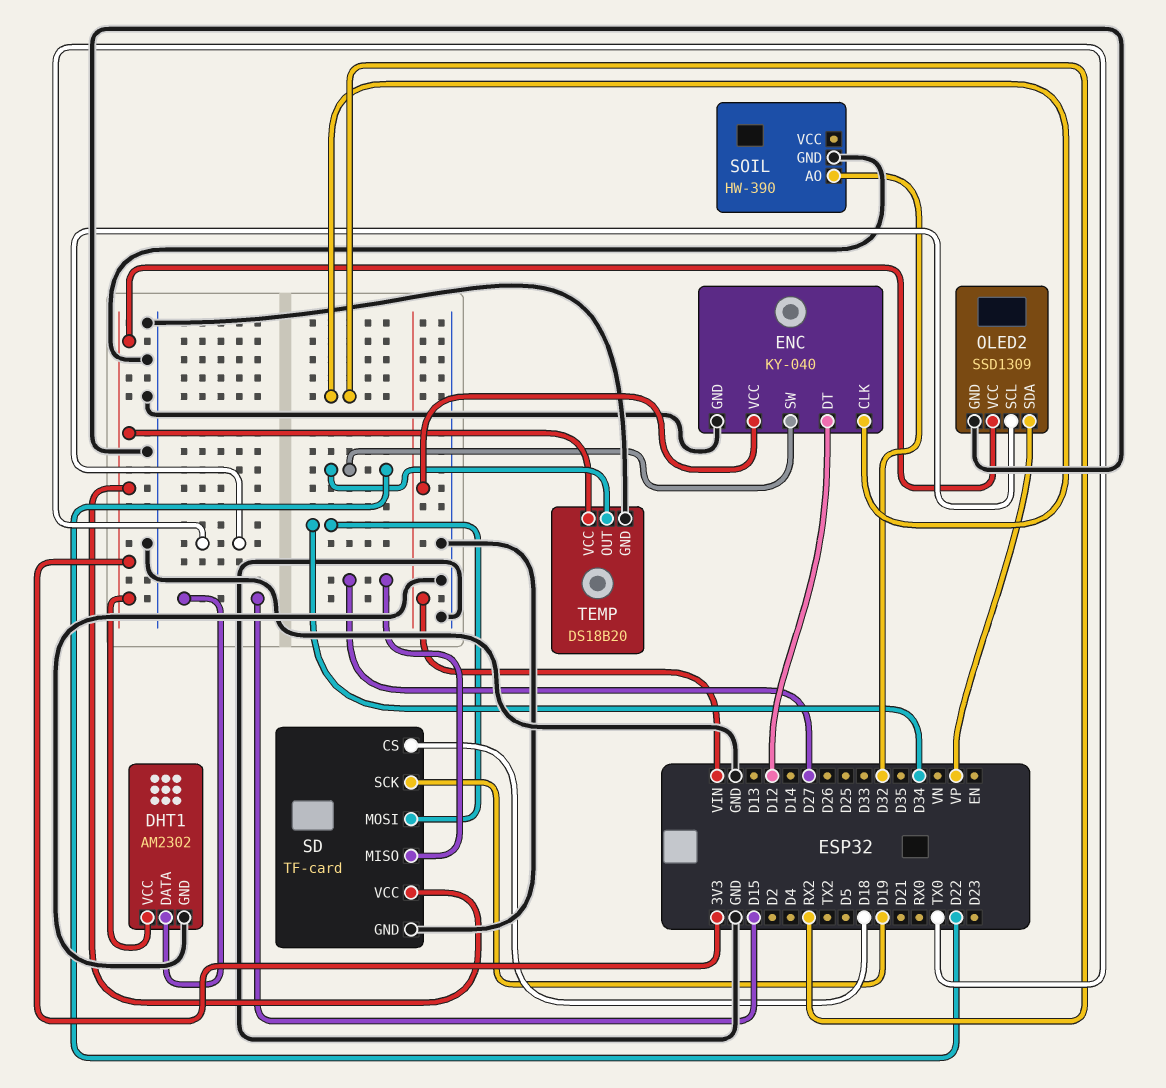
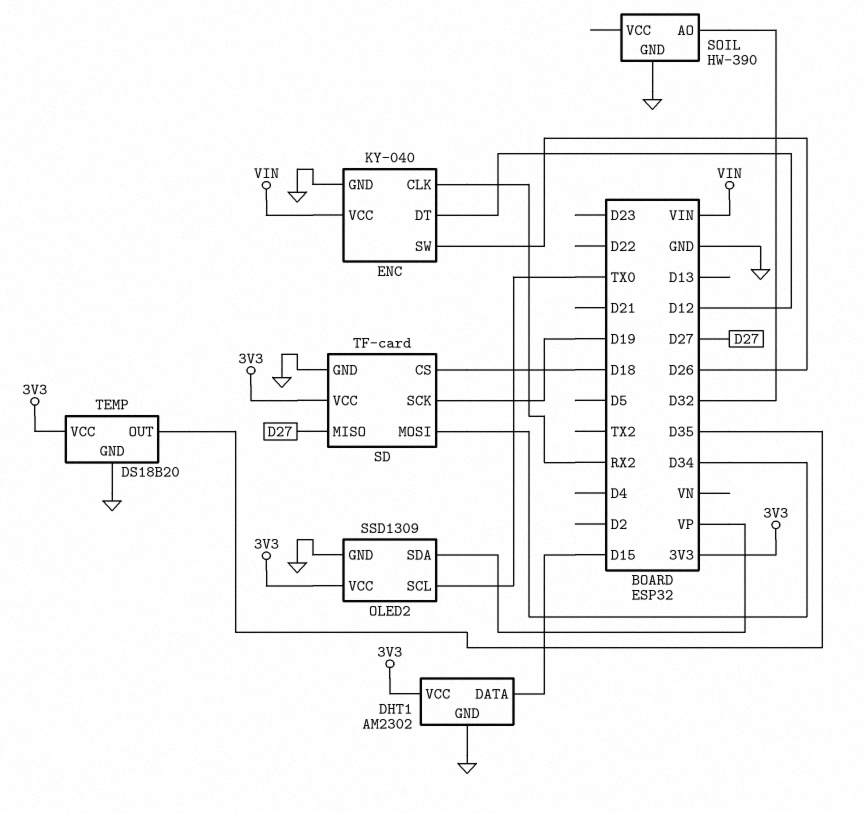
ENC pin SW: D22 -> D26
TEMP pin OUT: D22 -> D35

